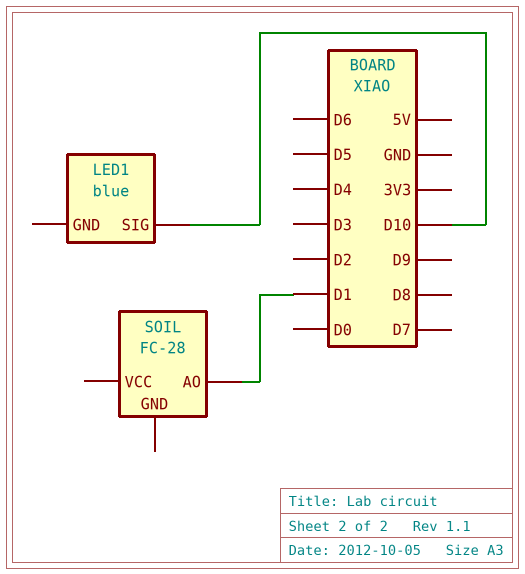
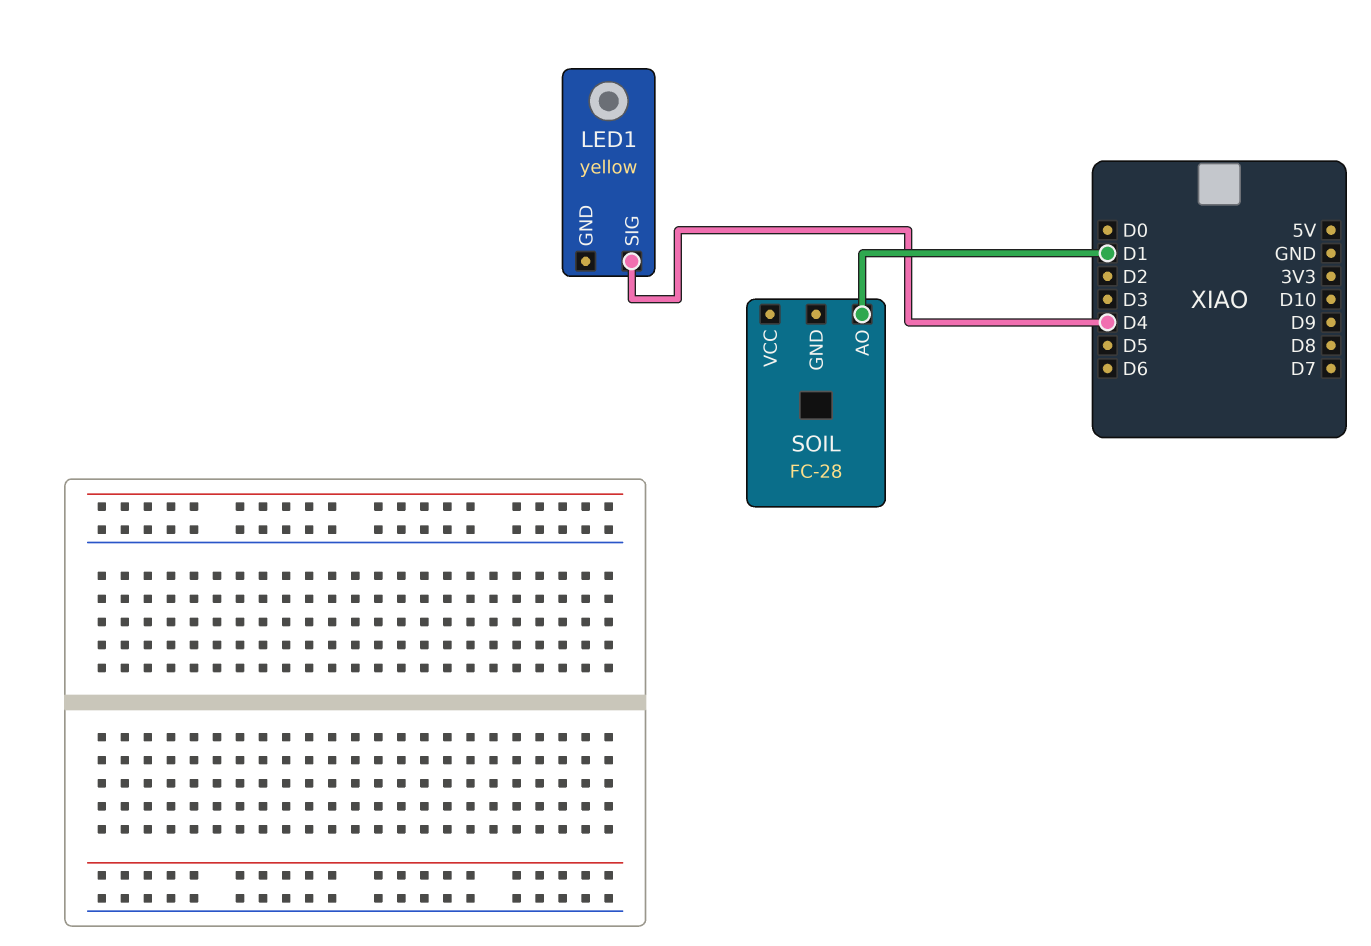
LED1: blue -> yellow
LED1 pin SIG: D10 -> D4

